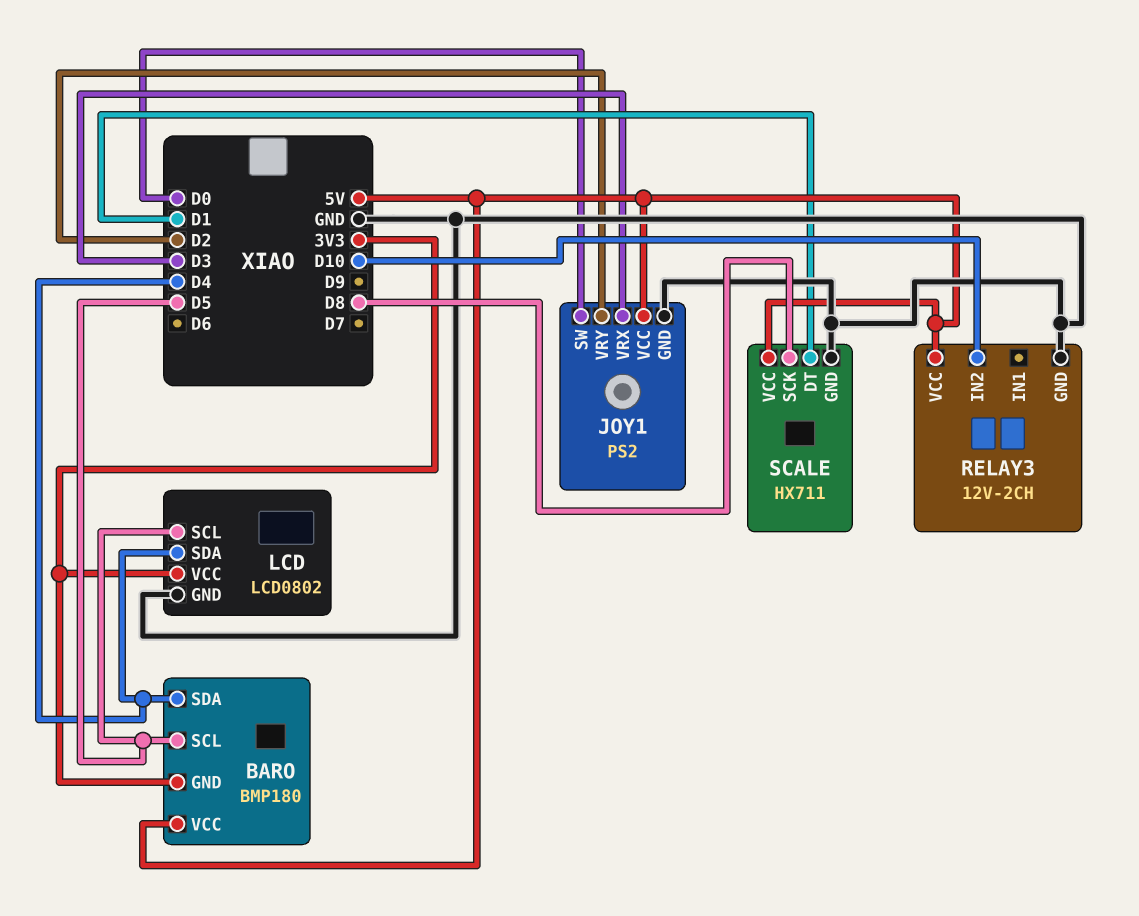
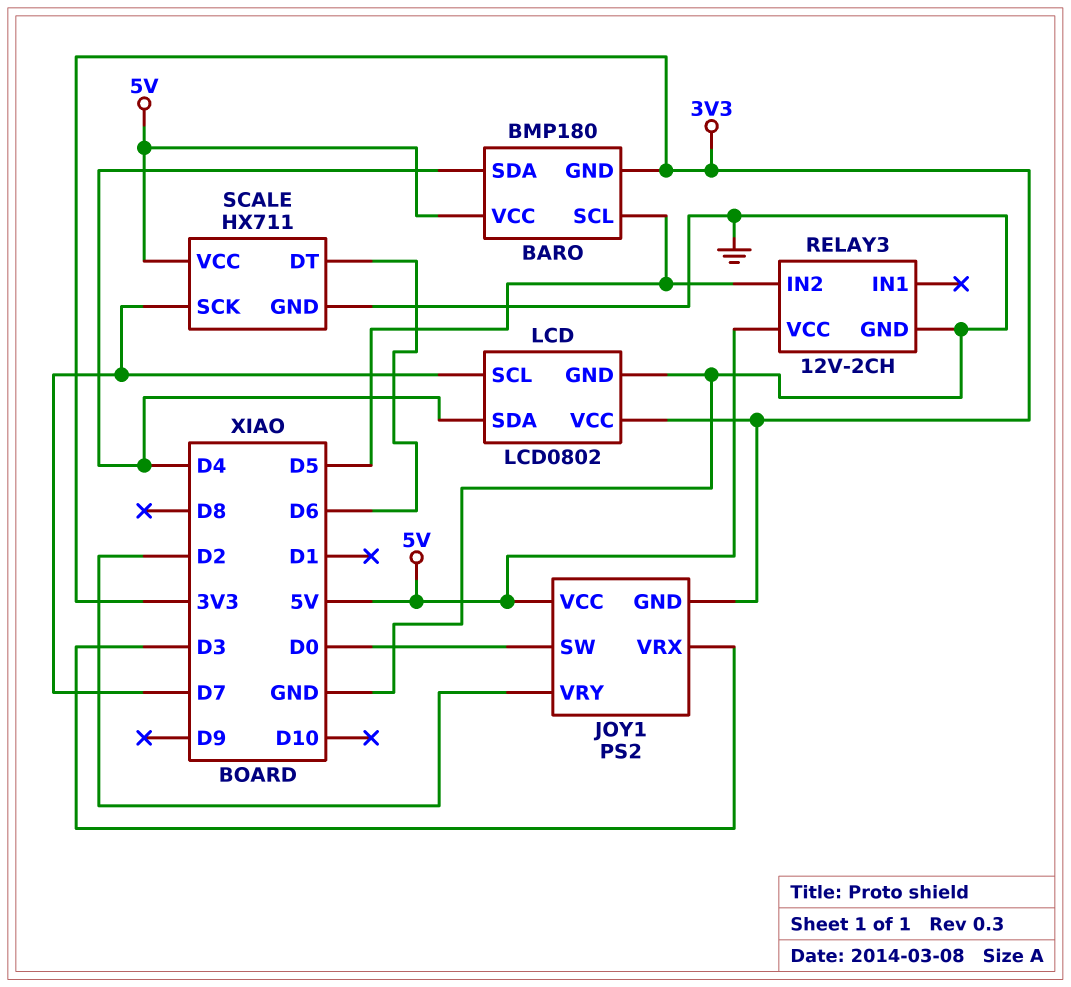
JOY1 pin GND: GND -> 3V3
LCD pin SCL: D5 -> D7
RELAY3 pin IN2: D10 -> D5
SCALE pin DT: D1 -> D6
SCALE pin SCK: D8 -> D7

